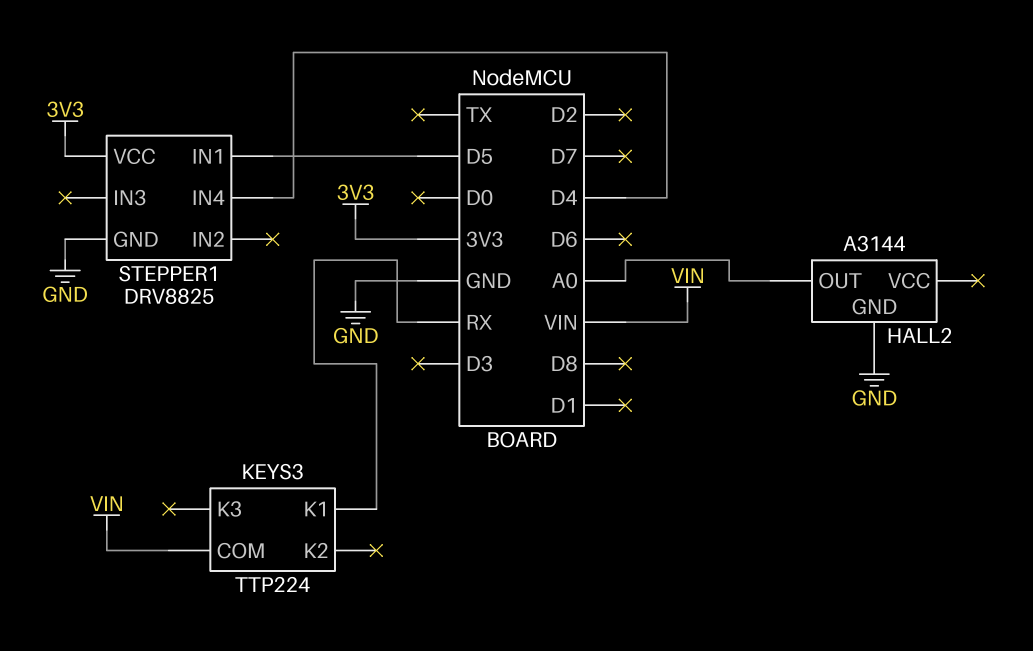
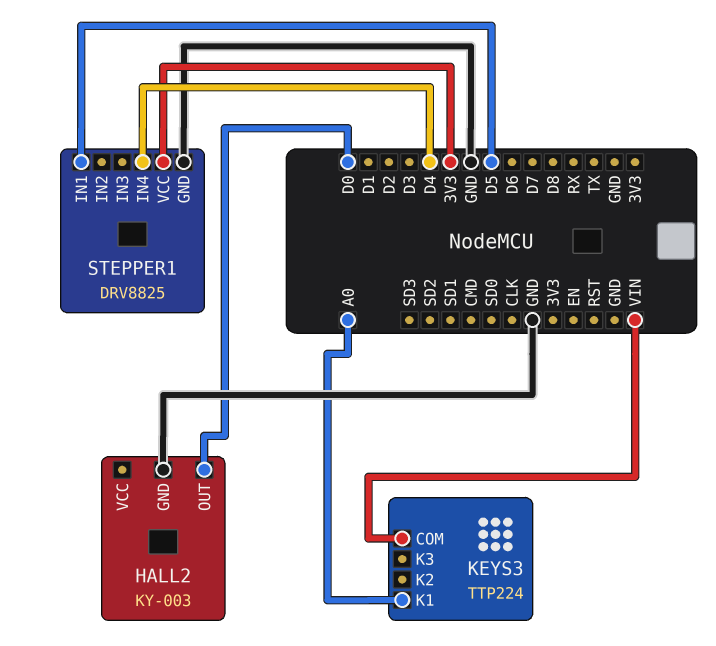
HALL2: A3144 -> KY-003
HALL2 pin OUT: A0 -> D0
KEYS3 pin K1: RX -> A0

